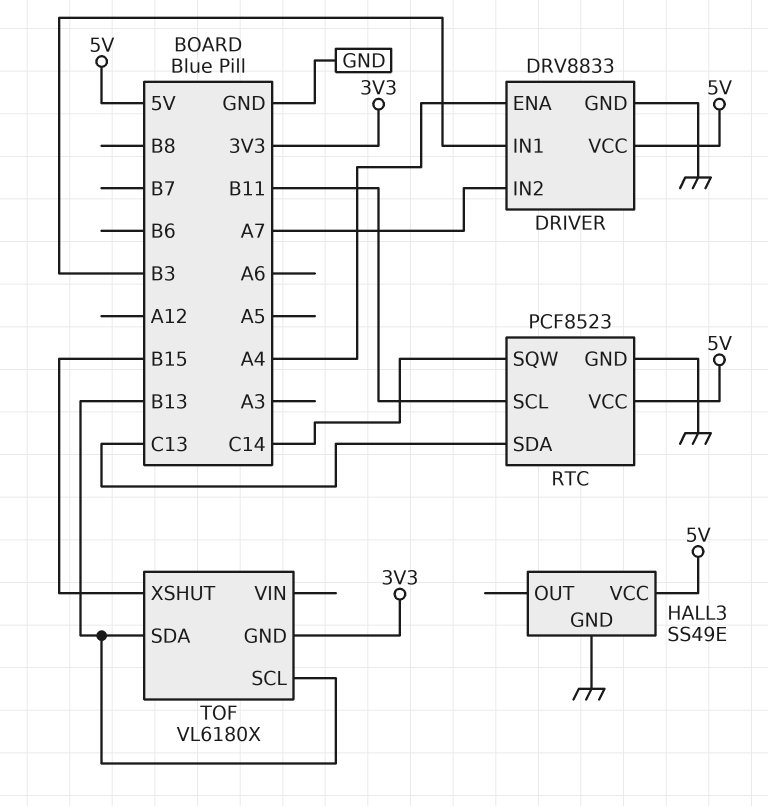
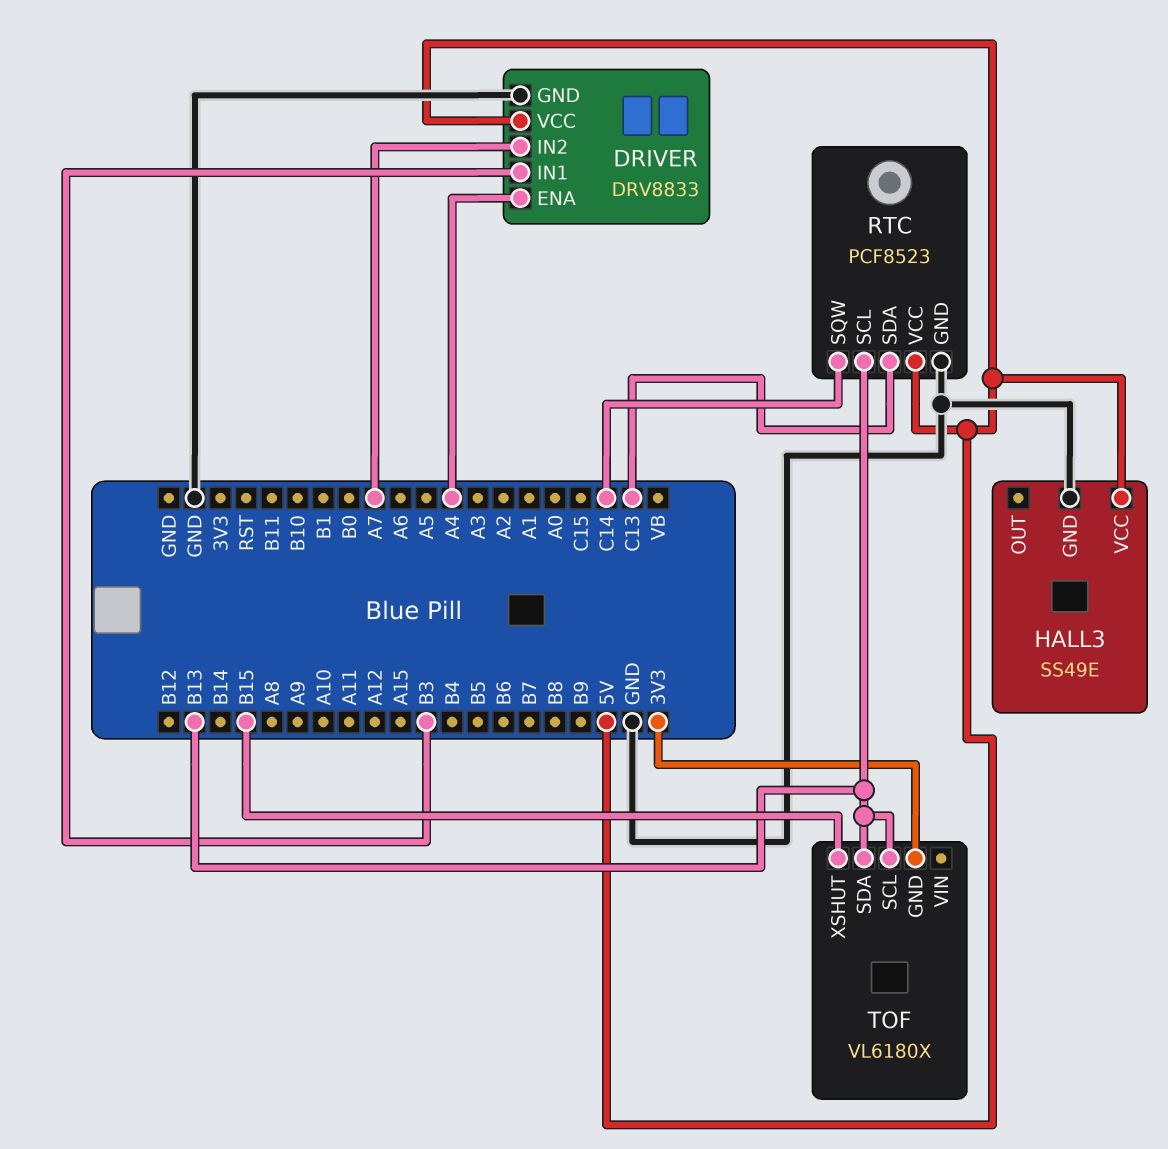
RTC pin SCL: B11 -> B13

